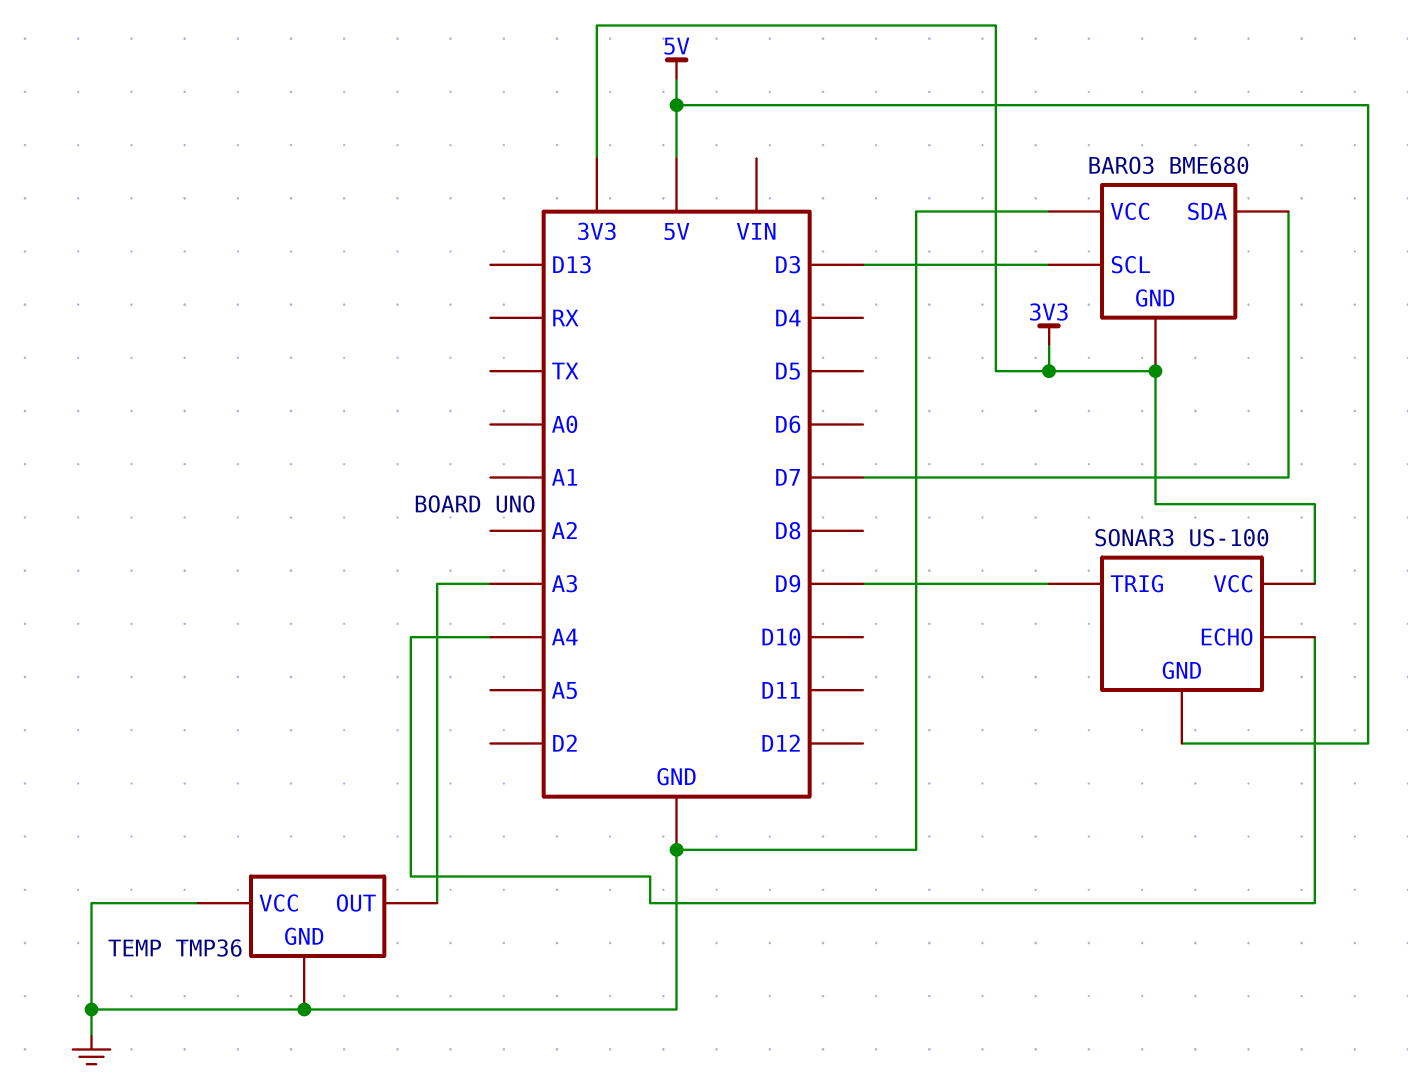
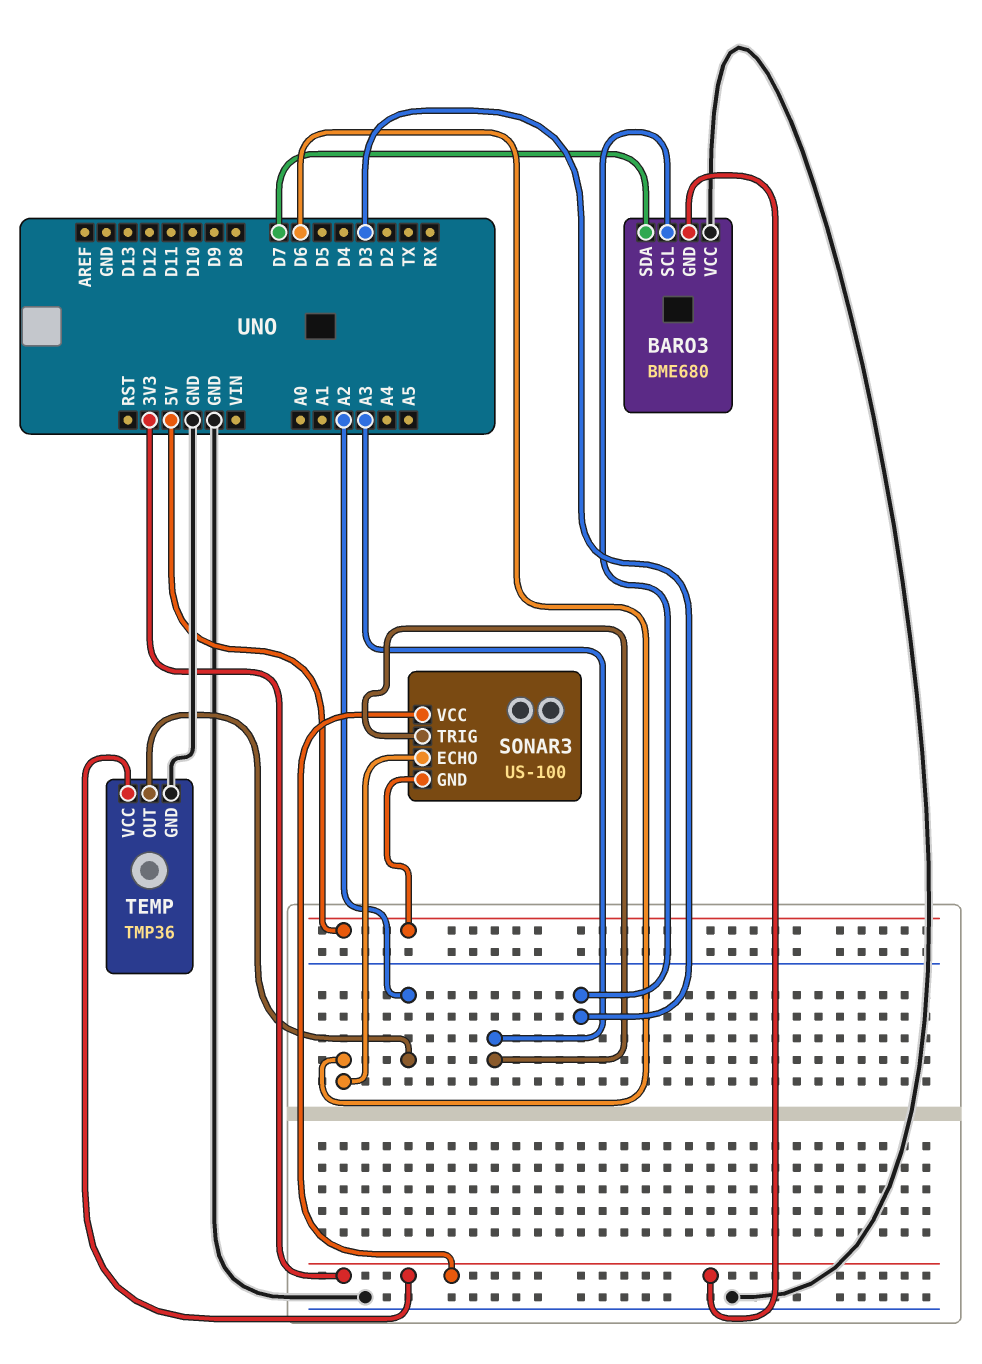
SONAR3 pin ECHO: A4 -> D6
SONAR3 pin TRIG: D9 -> A3
TEMP pin OUT: A3 -> A2
TEMP pin VCC: GND -> 3V3

